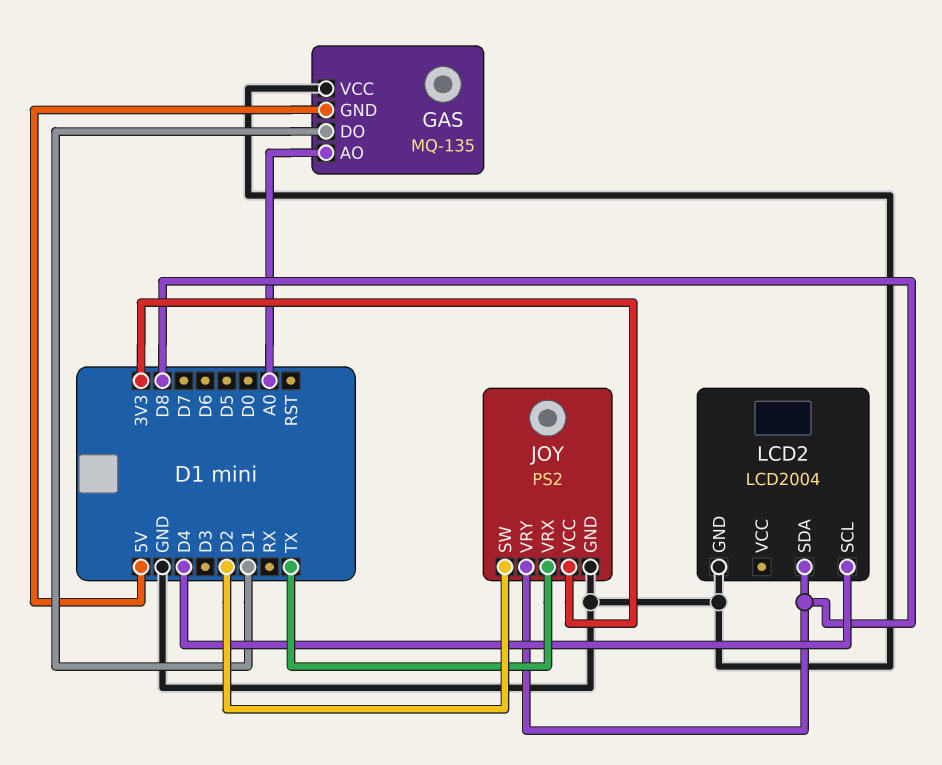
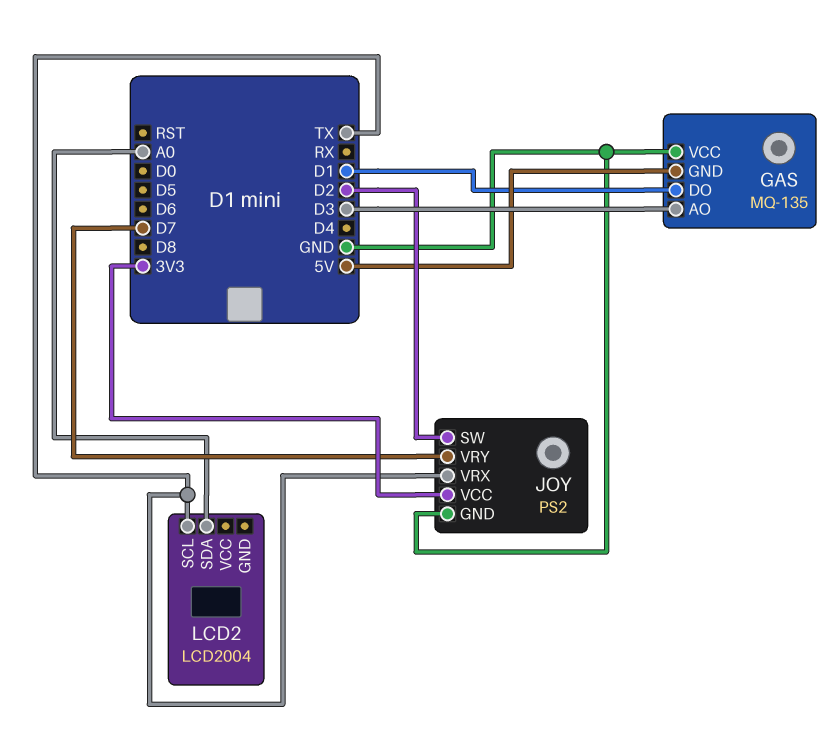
GAS pin AO: A0 -> D3
JOY pin VRY: D8 -> D7
LCD2 pin GND: GND -> none
LCD2 pin SCL: D4 -> TX
LCD2 pin SDA: D8 -> A0

